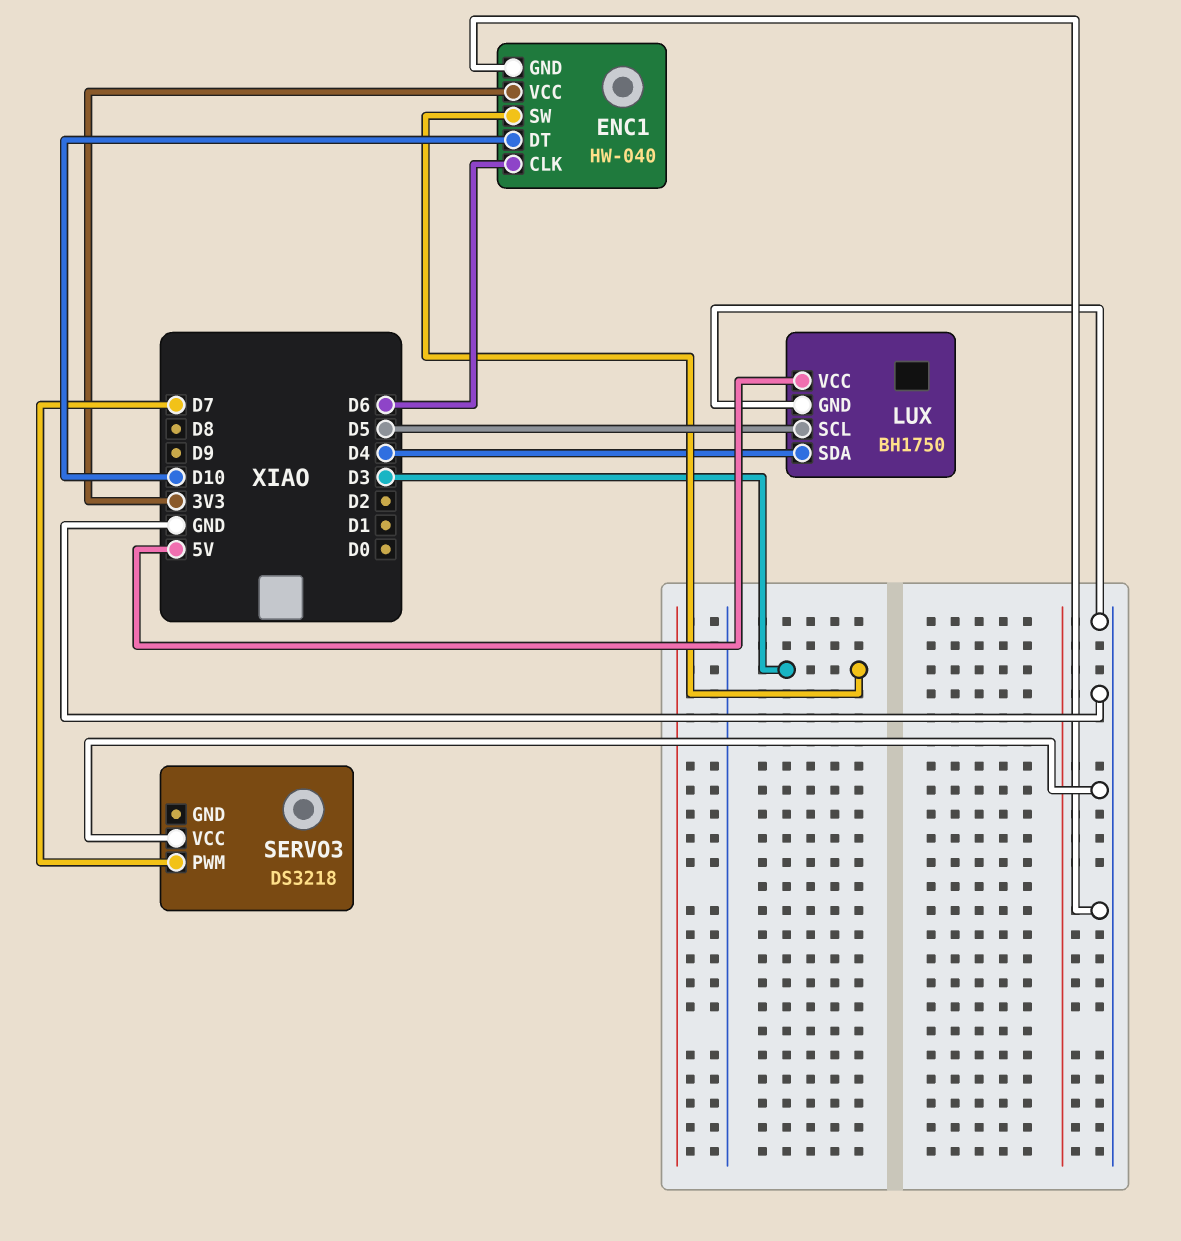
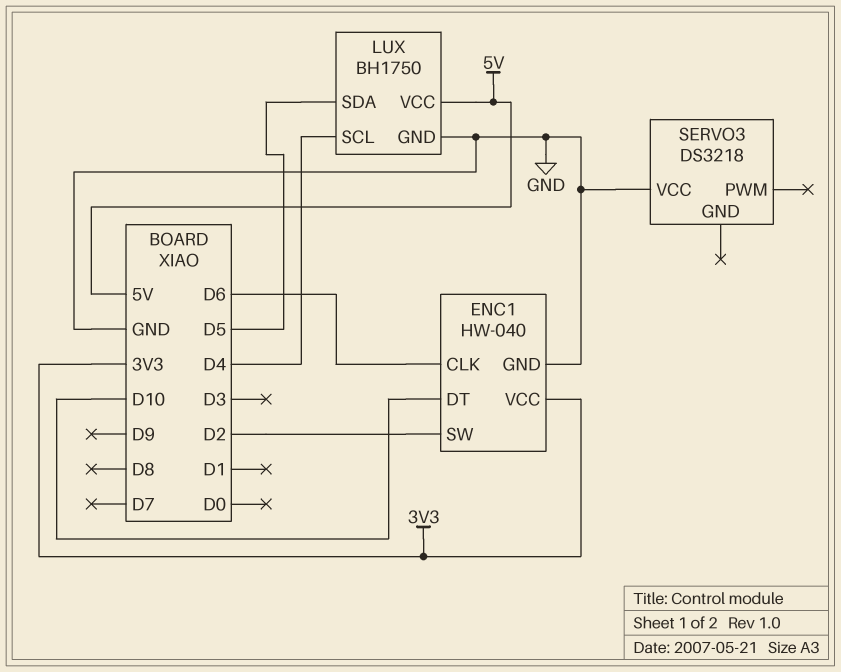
ENC1 pin SW: D3 -> D2
LUX pin SCL: D5 -> D4
LUX pin SDA: D4 -> D5
SERVO3 pin PWM: D7 -> none

